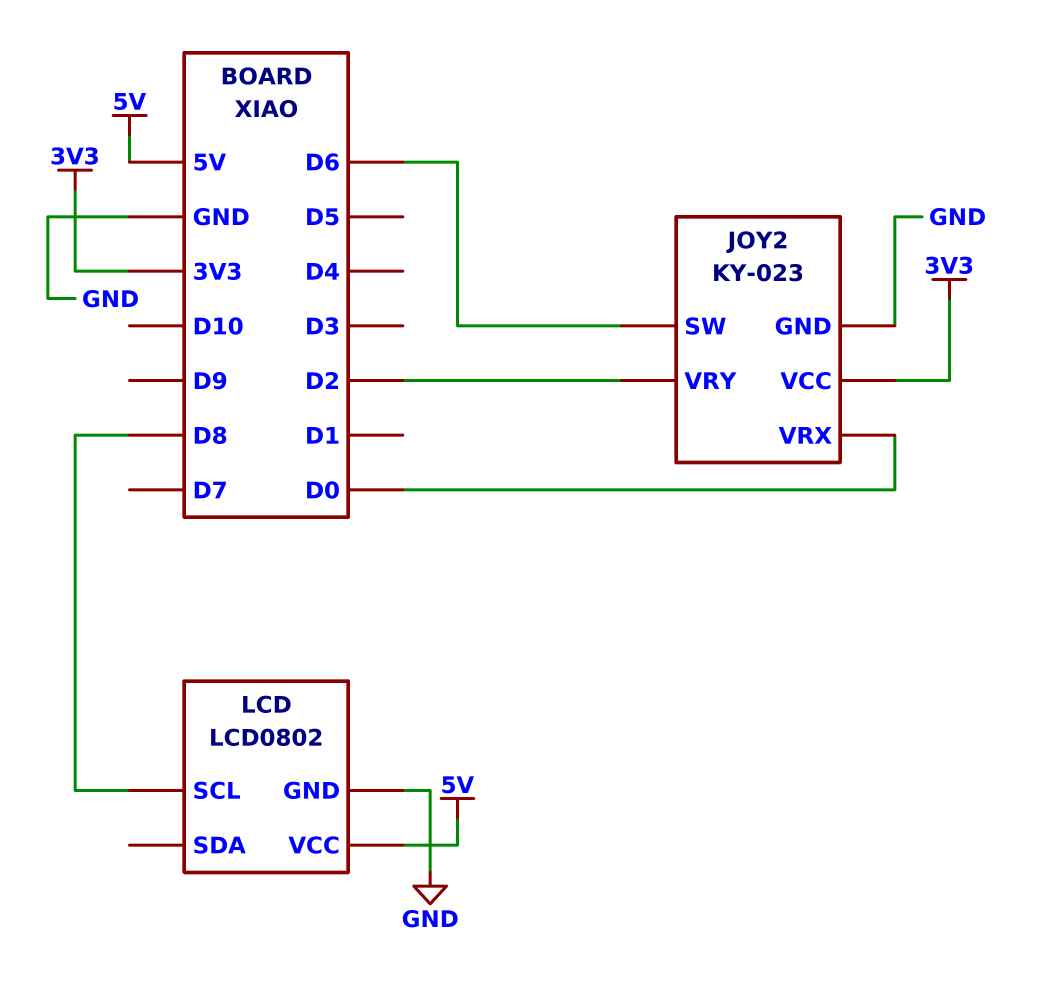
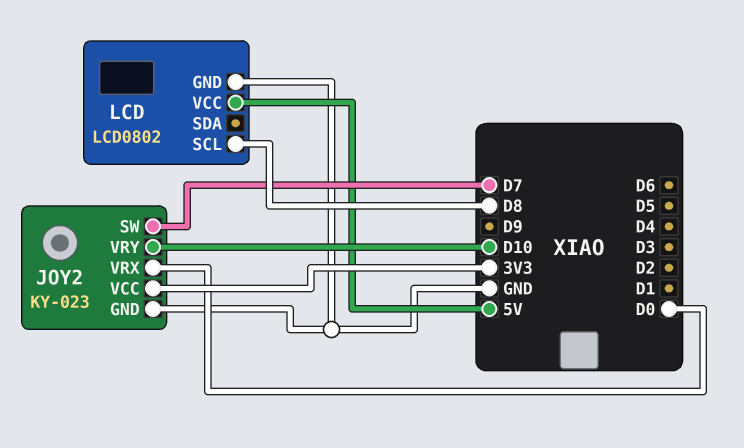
JOY2 pin SW: D6 -> D7
JOY2 pin VRY: D2 -> D10

